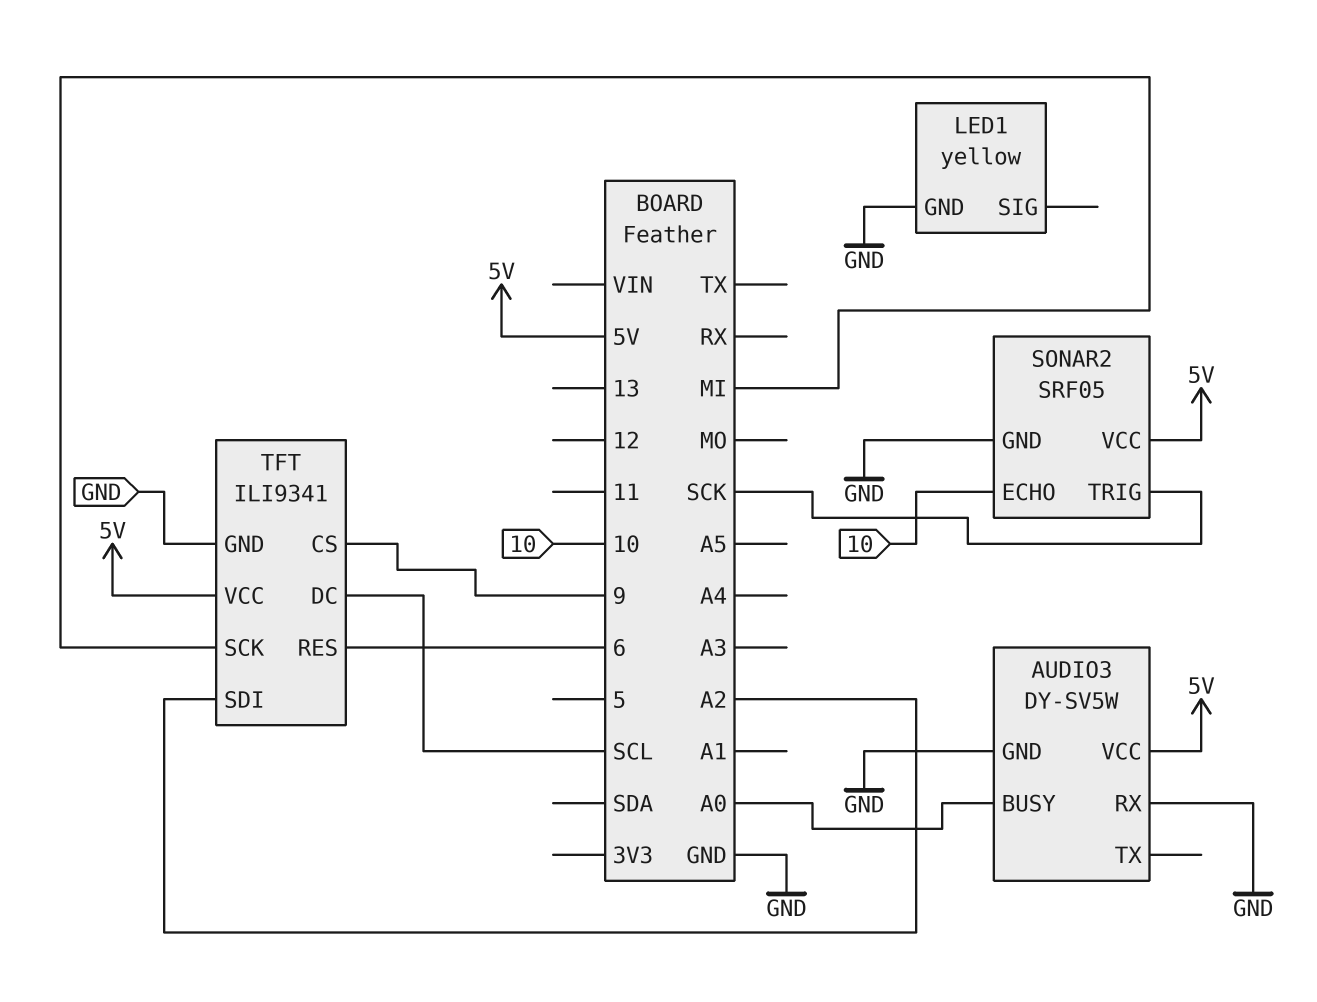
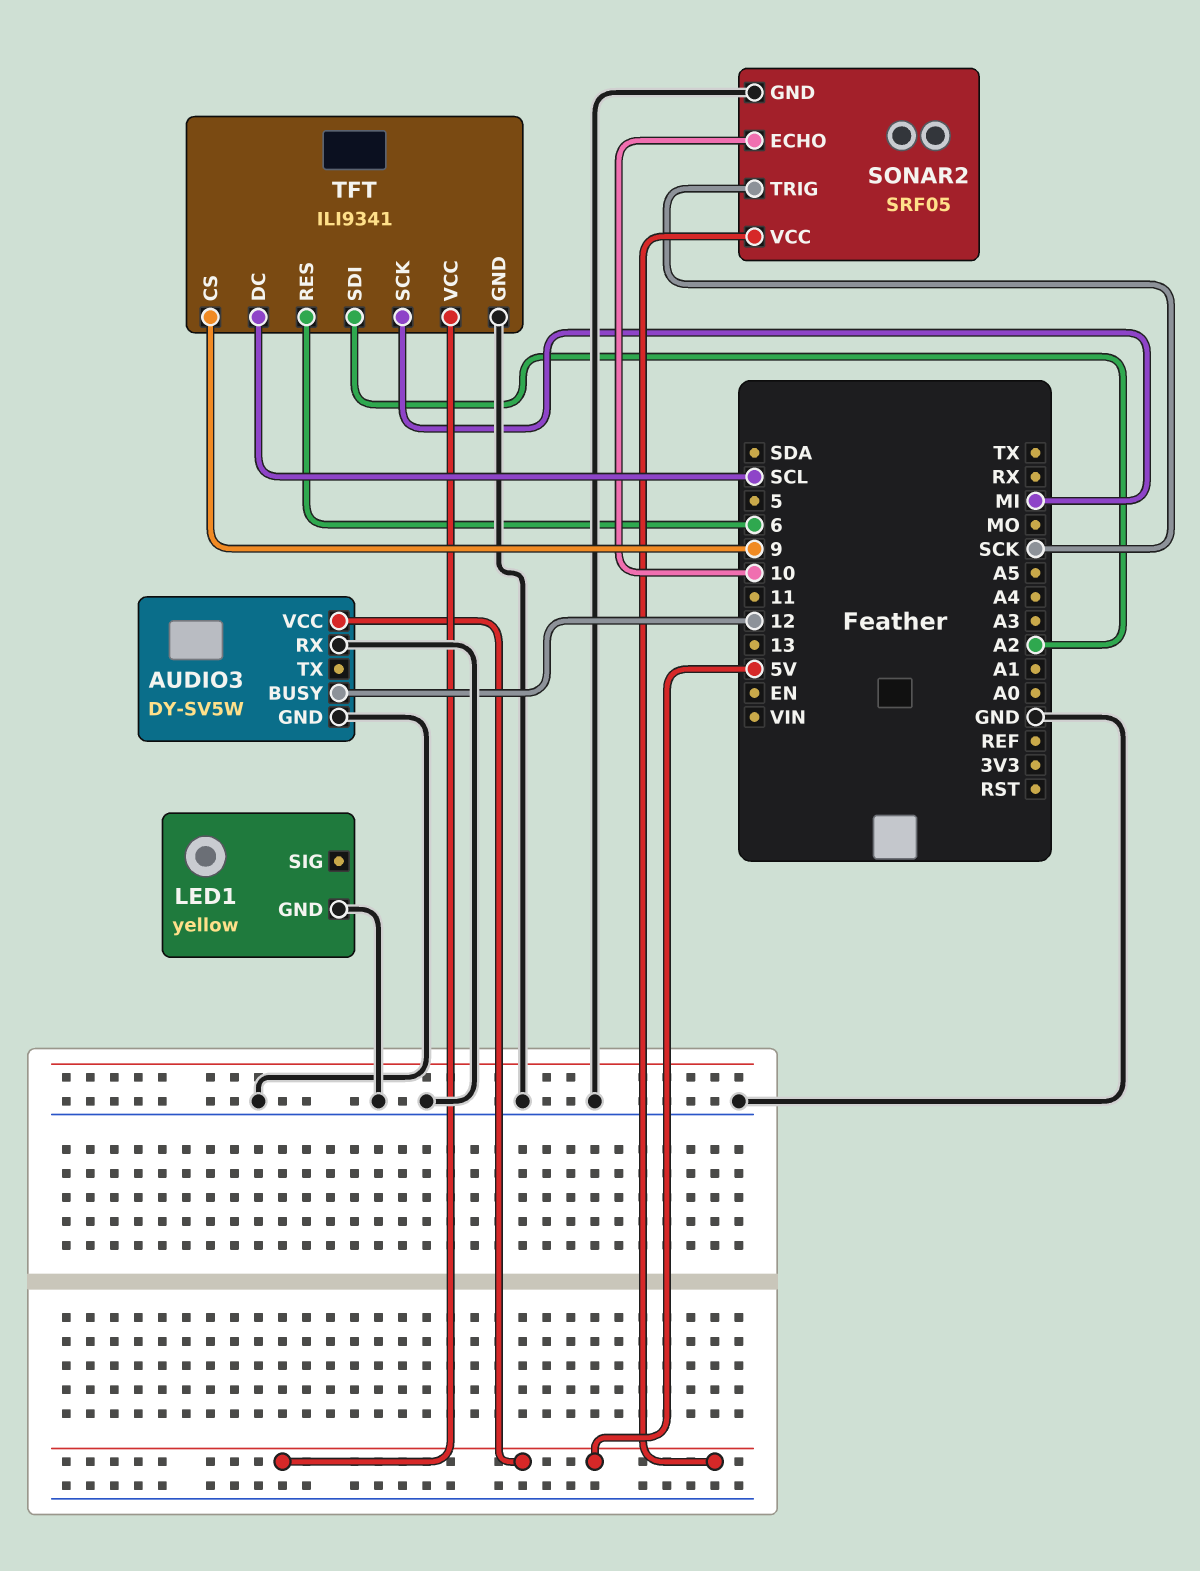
AUDIO3 pin BUSY: A0 -> 12

